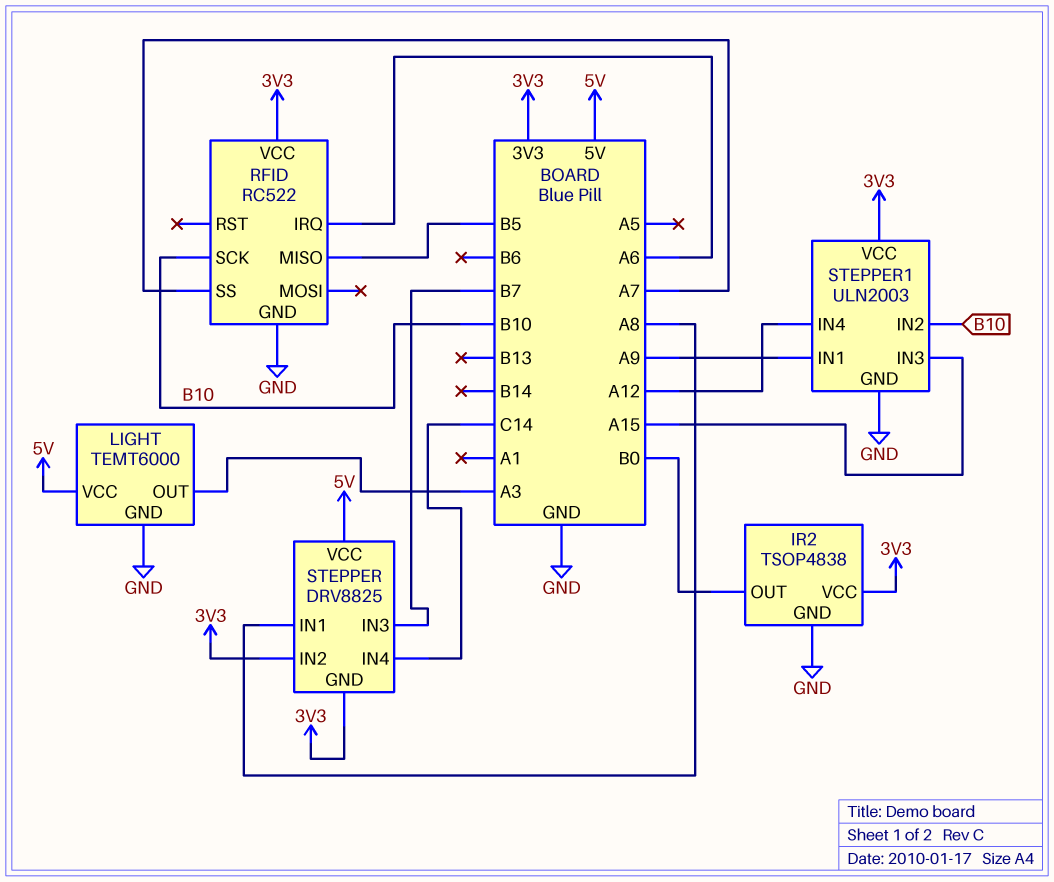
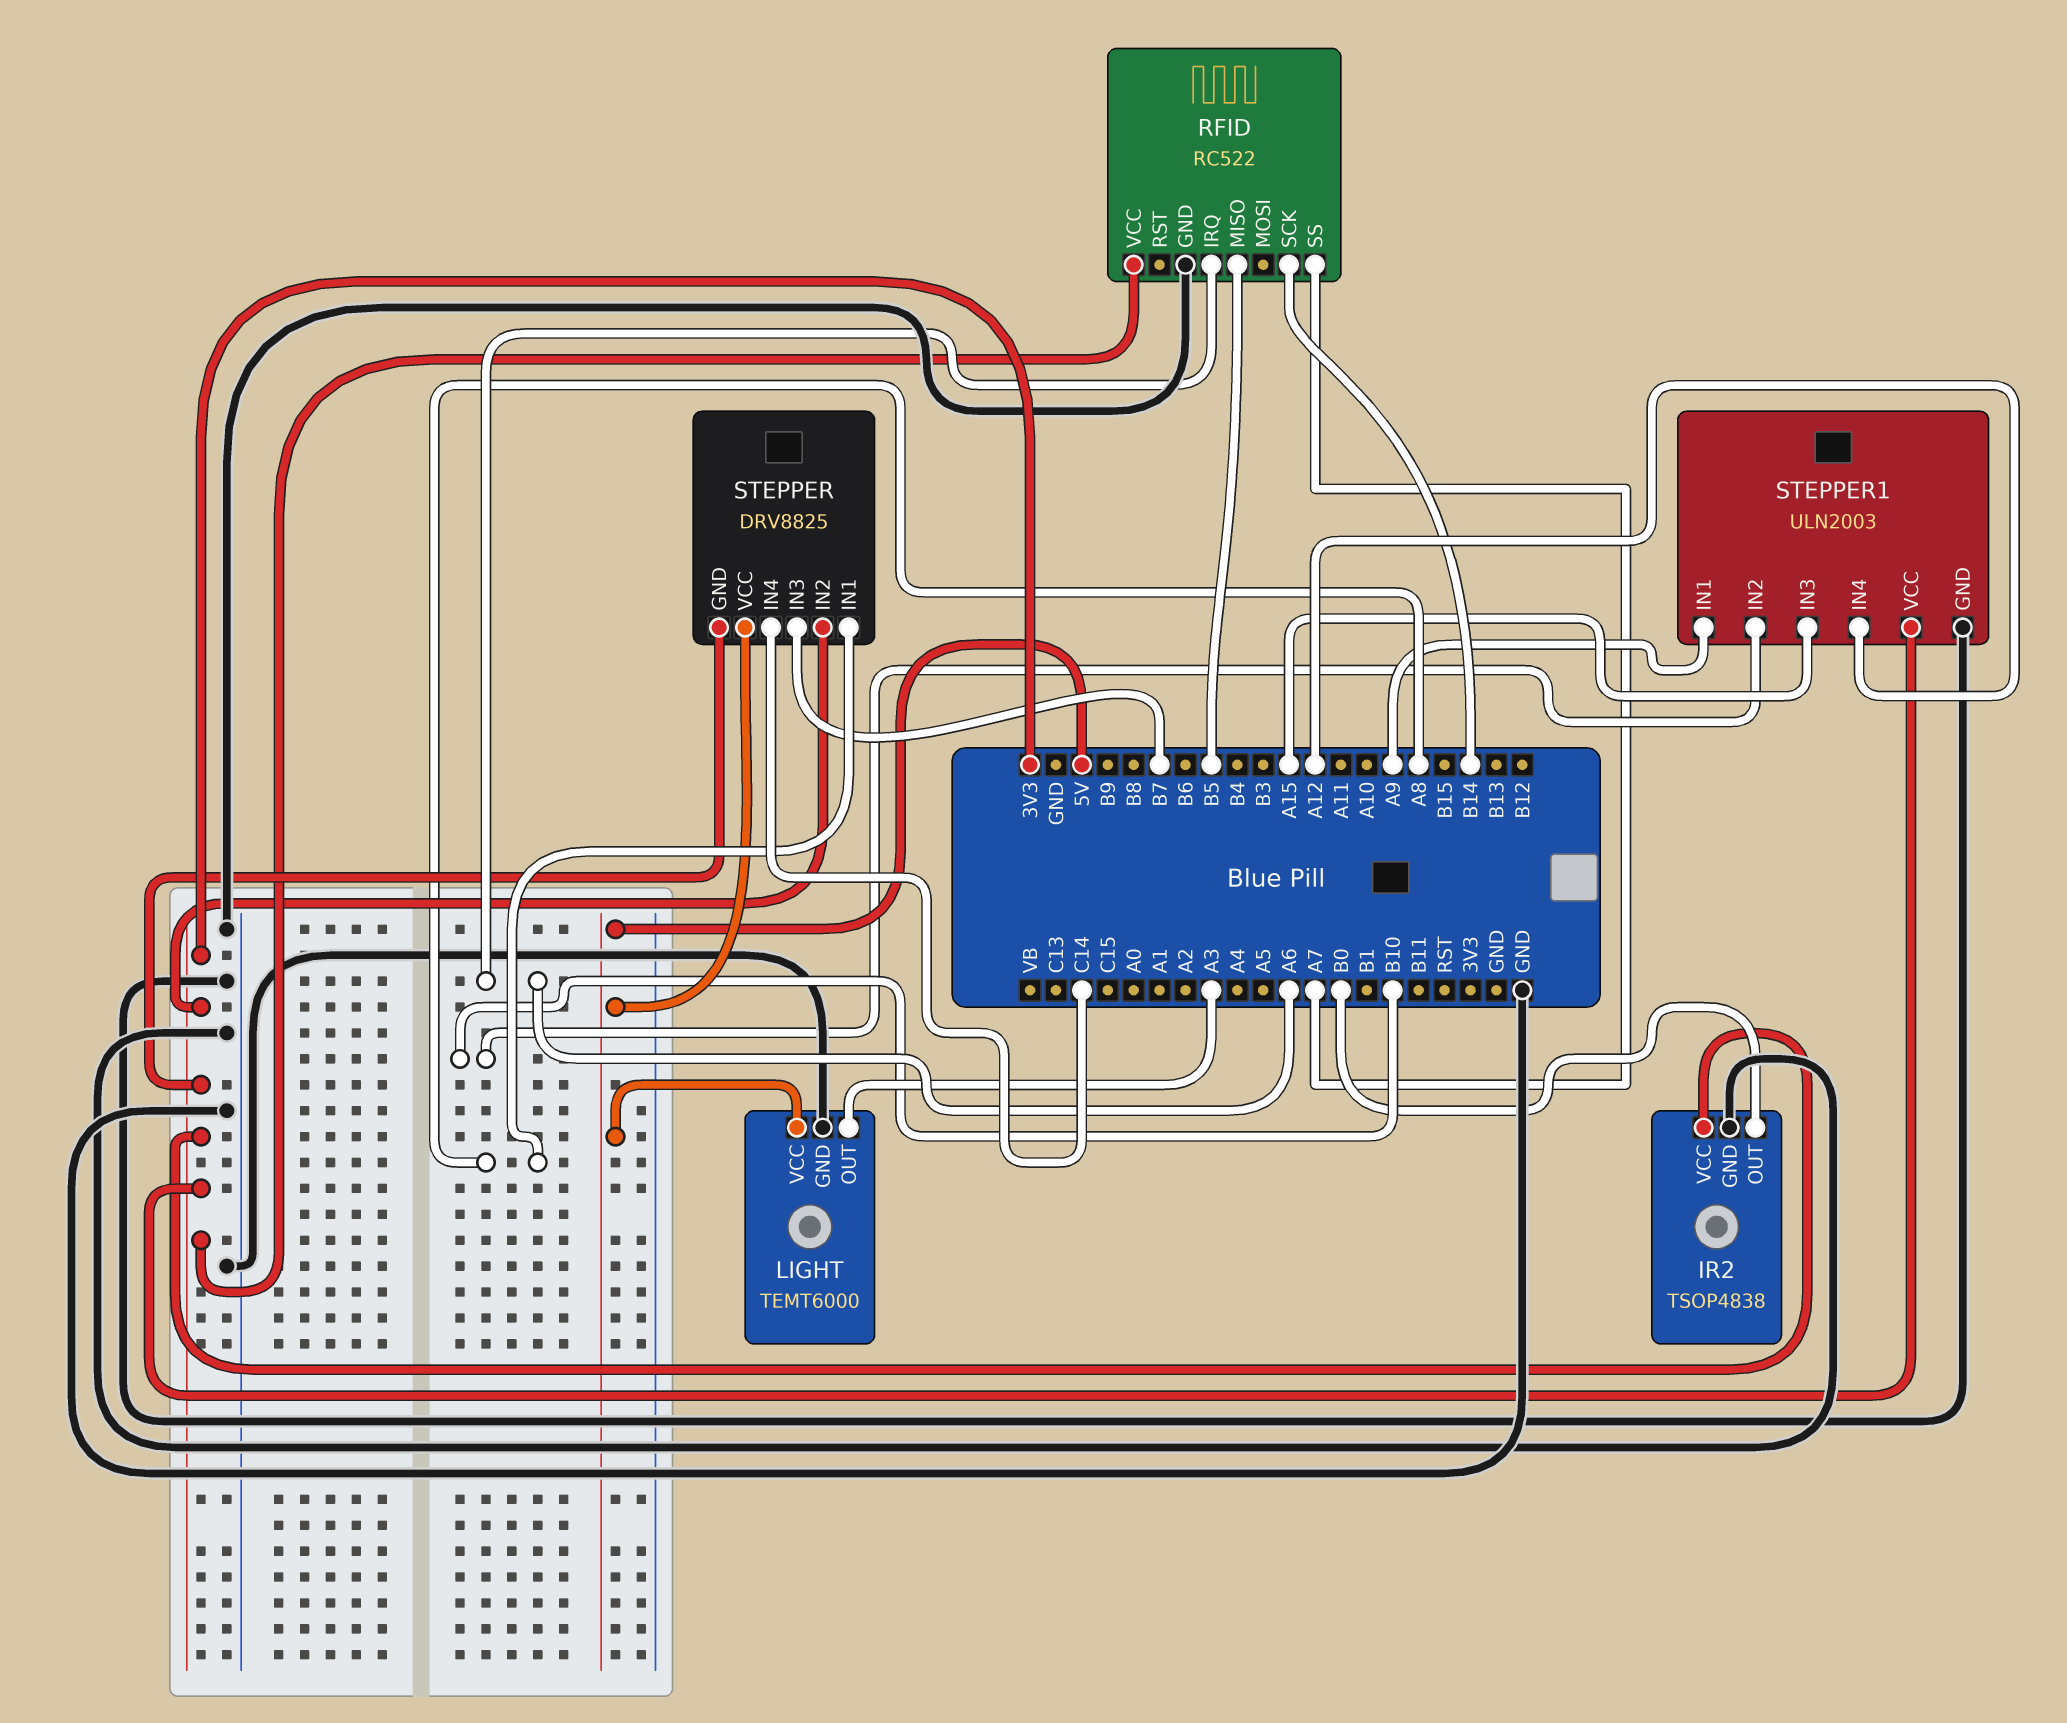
RFID pin SCK: B10 -> B14

